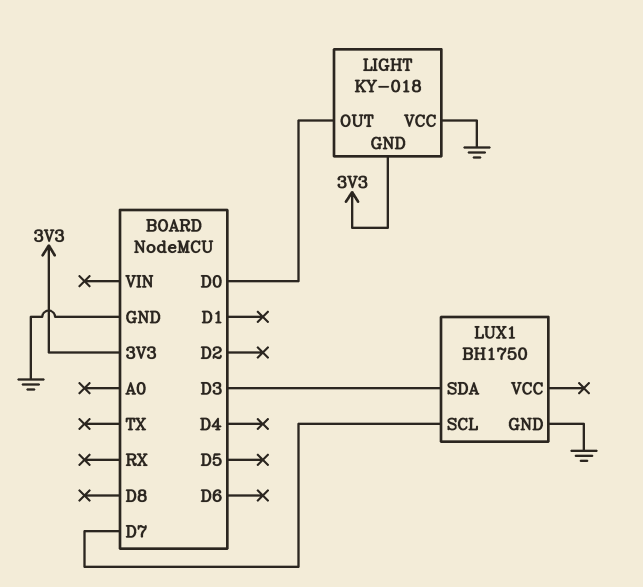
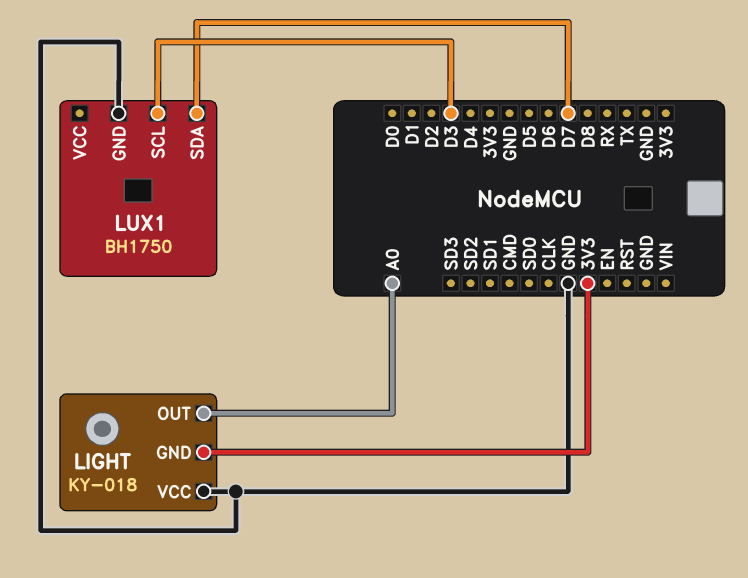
LIGHT pin OUT: D0 -> A0
LUX1 pin SCL: D7 -> D3
LUX1 pin SDA: D3 -> D7

